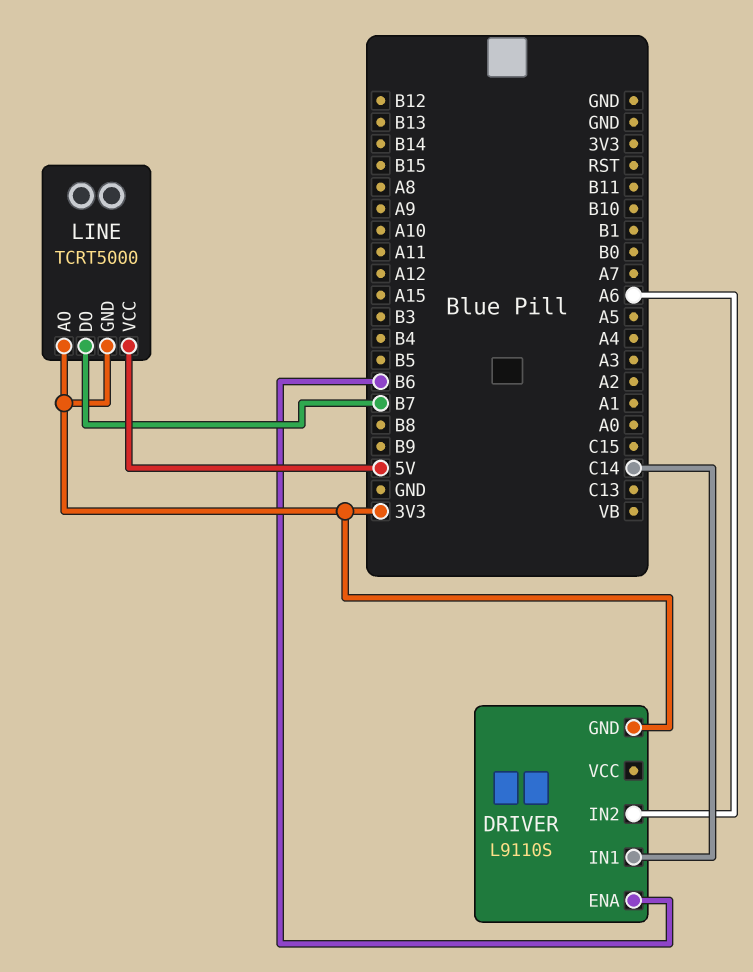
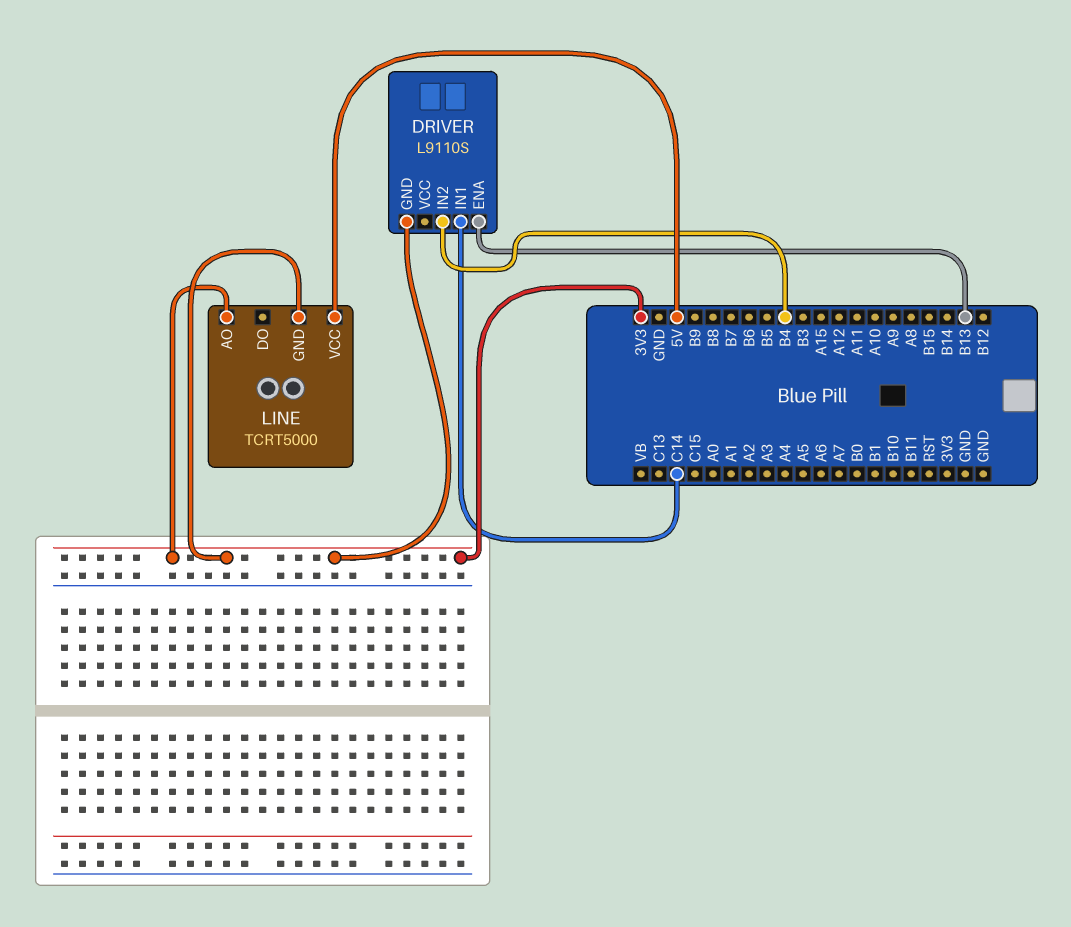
DRIVER pin ENA: B6 -> B13
DRIVER pin IN2: A6 -> B4
LINE pin DO: B7 -> none

